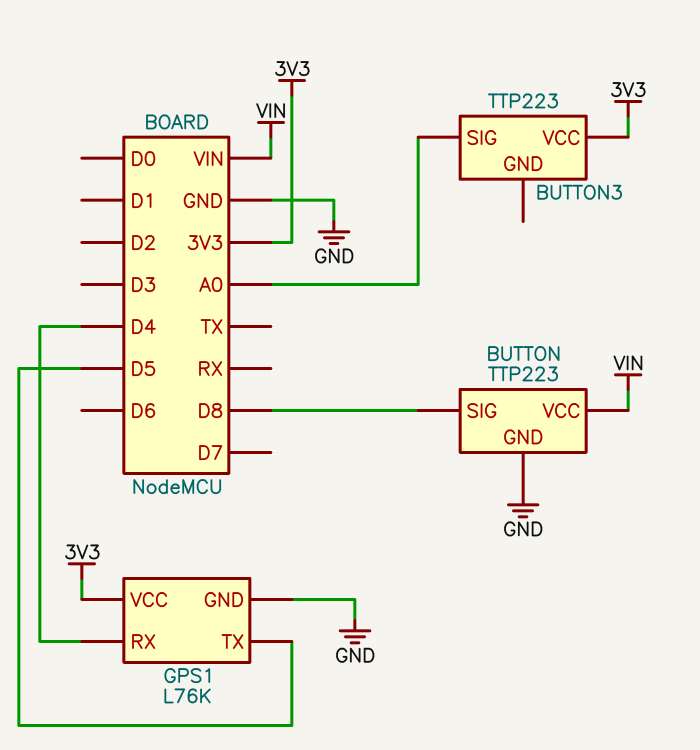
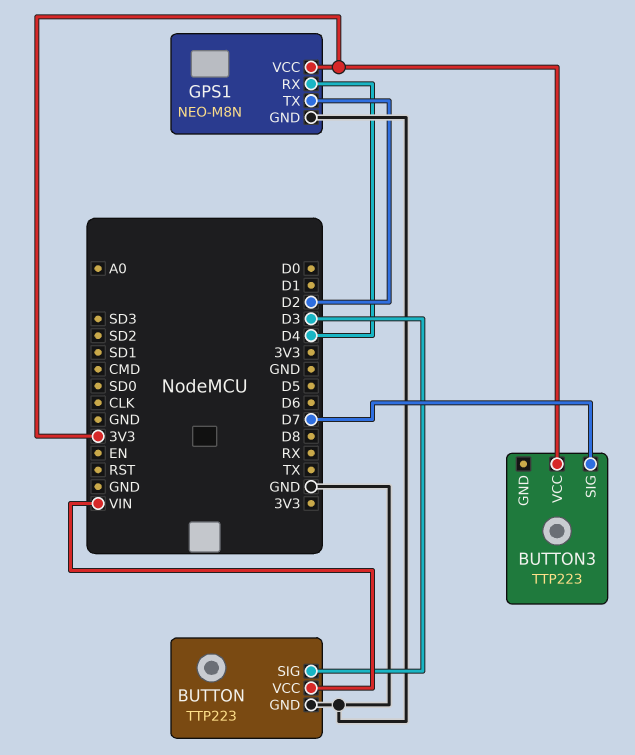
BUTTON pin SIG: D8 -> D3
BUTTON3 pin SIG: A0 -> D7
GPS1: L76K -> NEO-M8N
GPS1 pin TX: D5 -> D2

